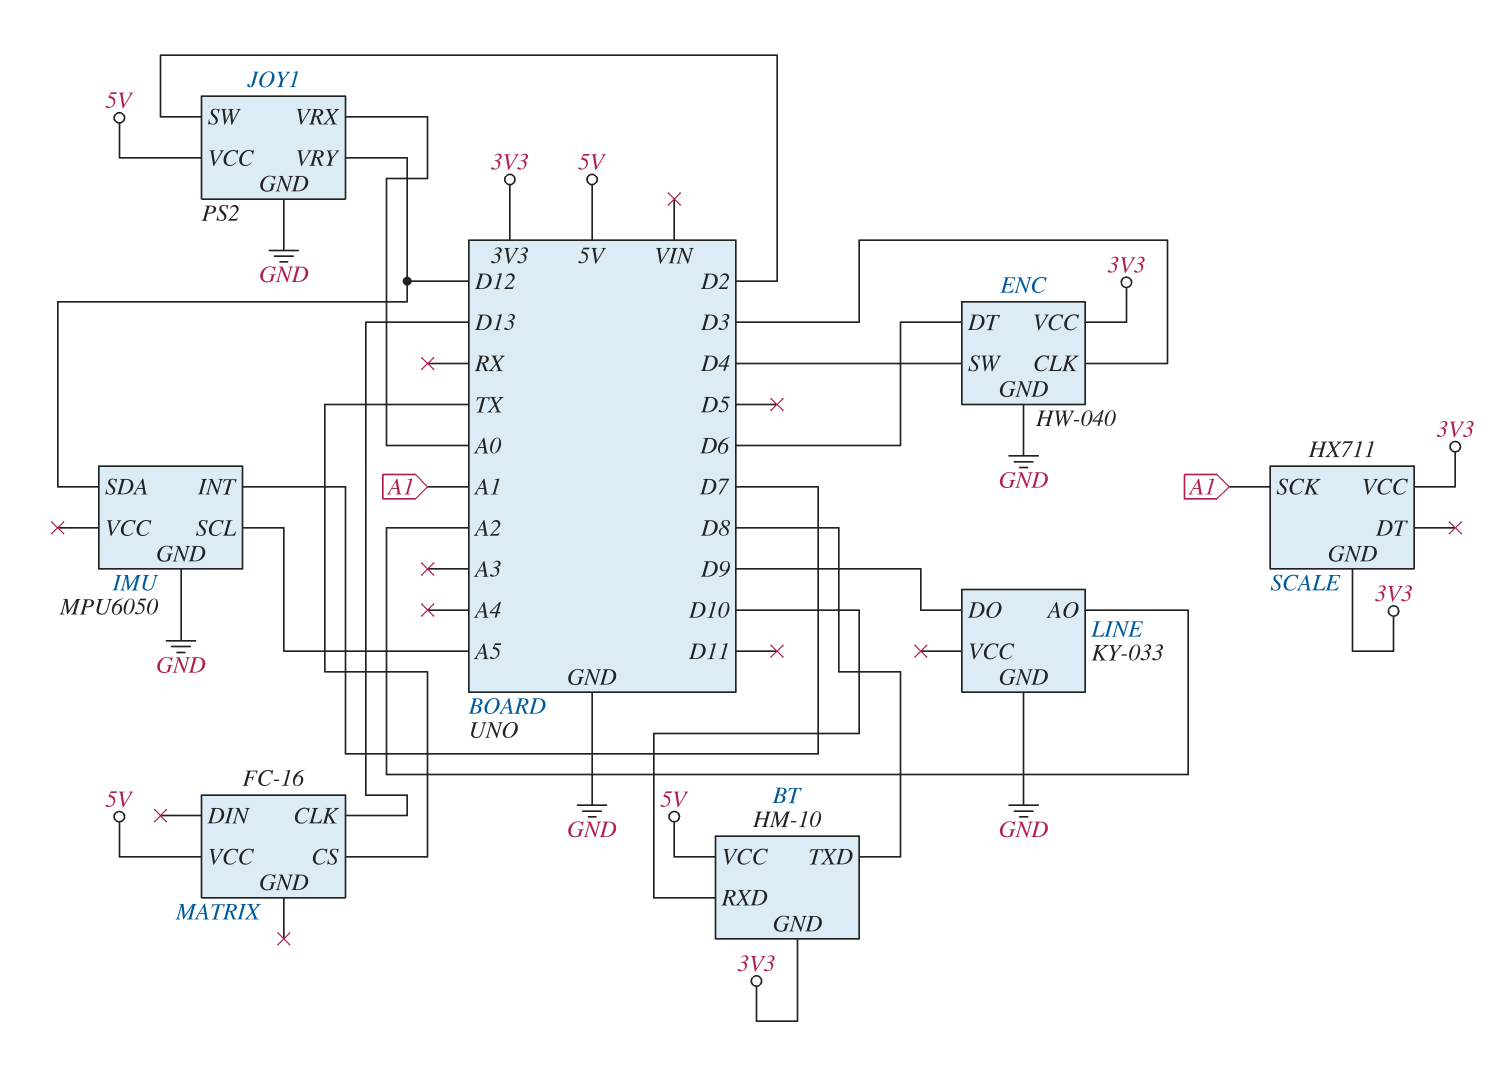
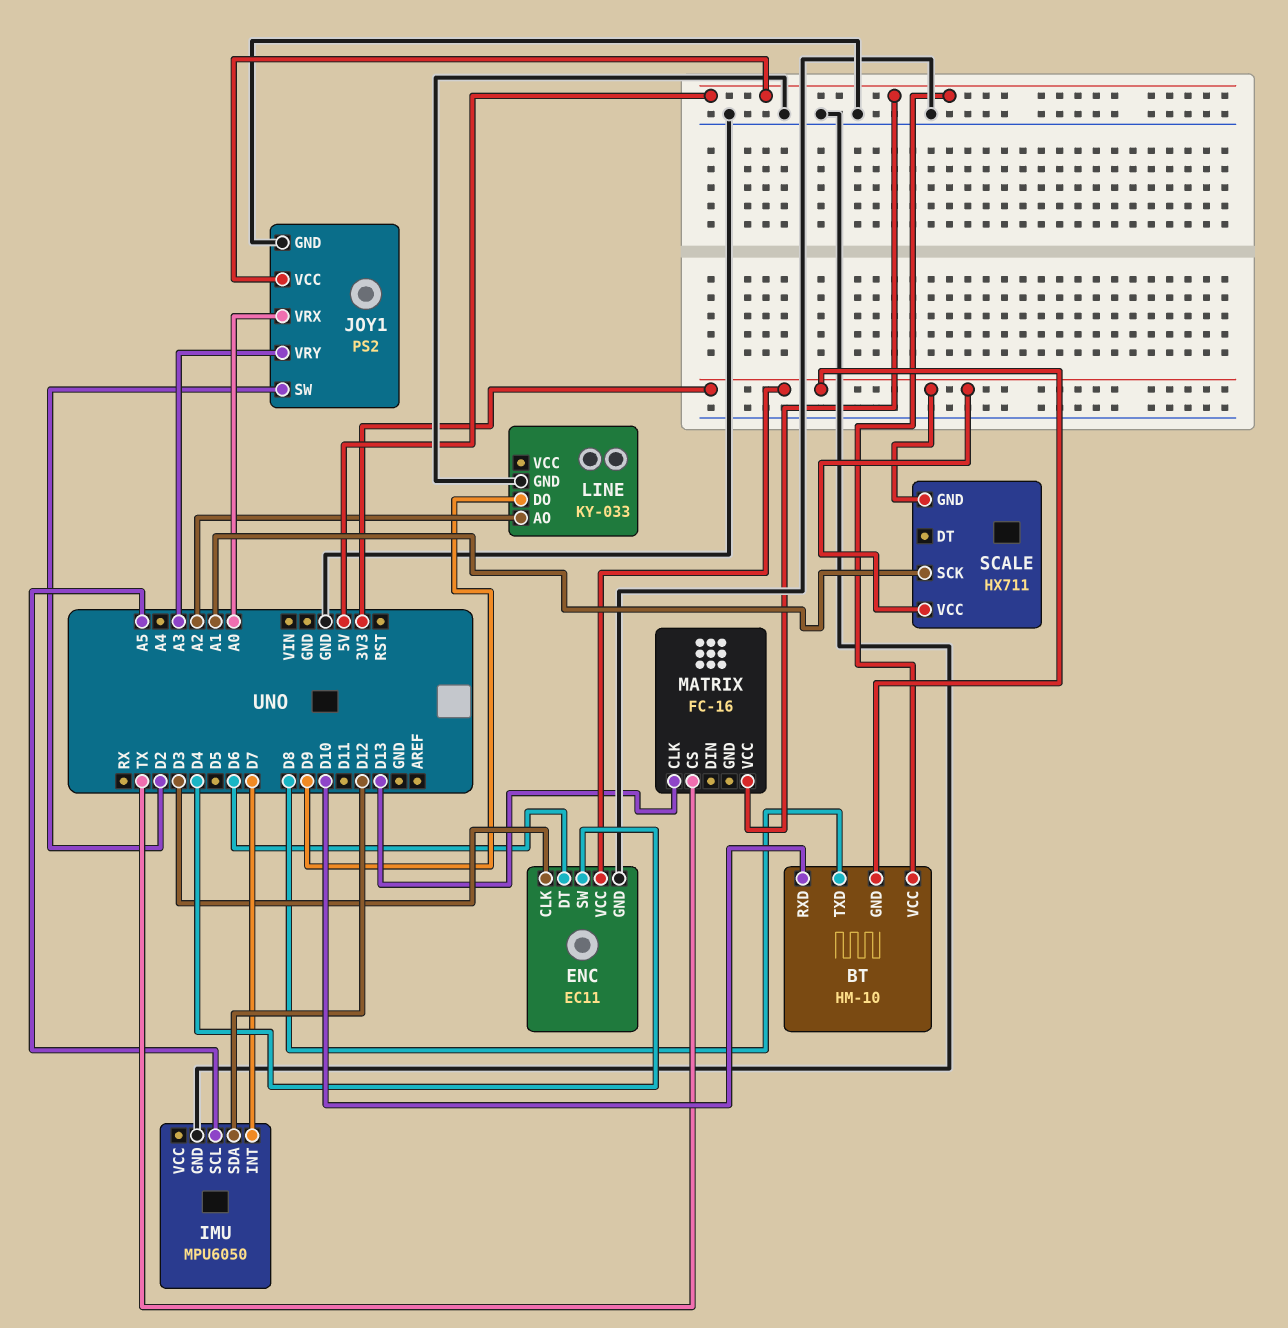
ENC: HW-040 -> EC11
JOY1 pin VRY: D12 -> A3

